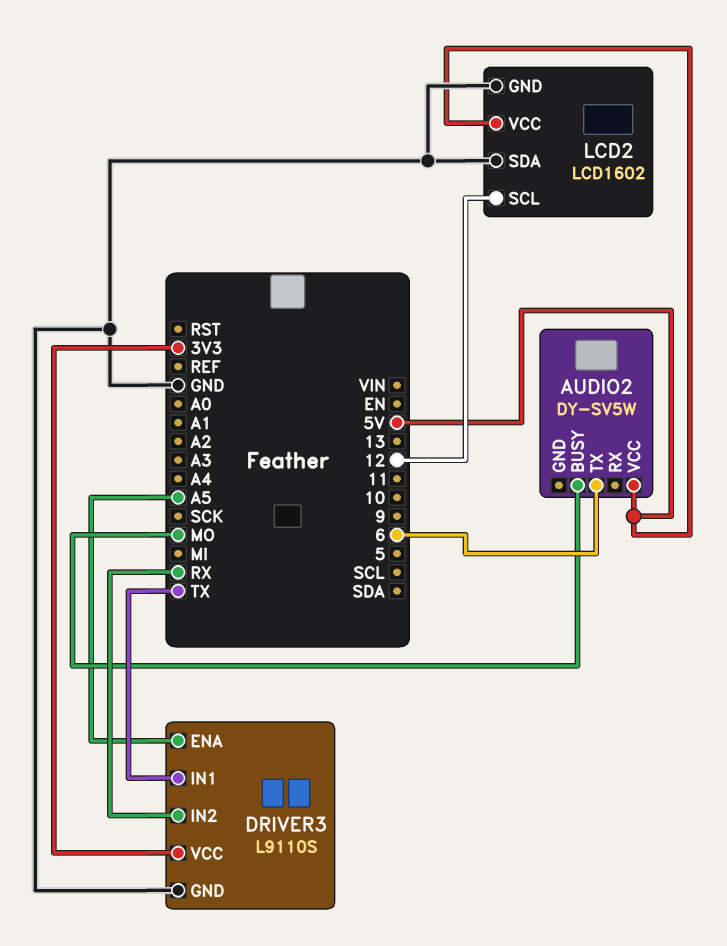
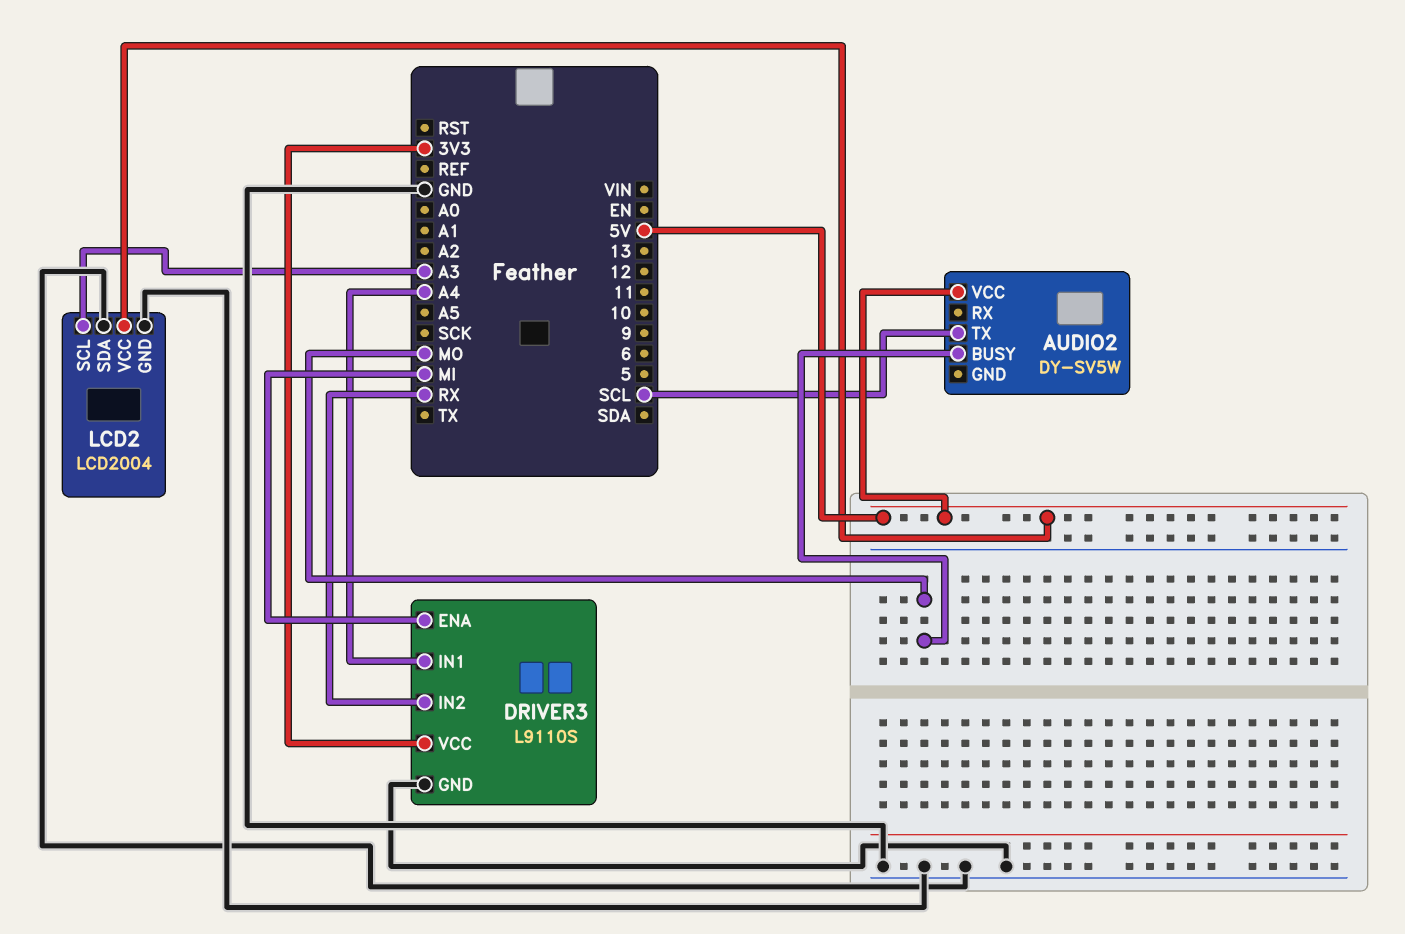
AUDIO2 pin TX: 6 -> SCL
DRIVER3 pin ENA: A5 -> MI
DRIVER3 pin IN1: TX -> A4
LCD2: LCD1602 -> LCD2004
LCD2 pin SCL: 12 -> A3

